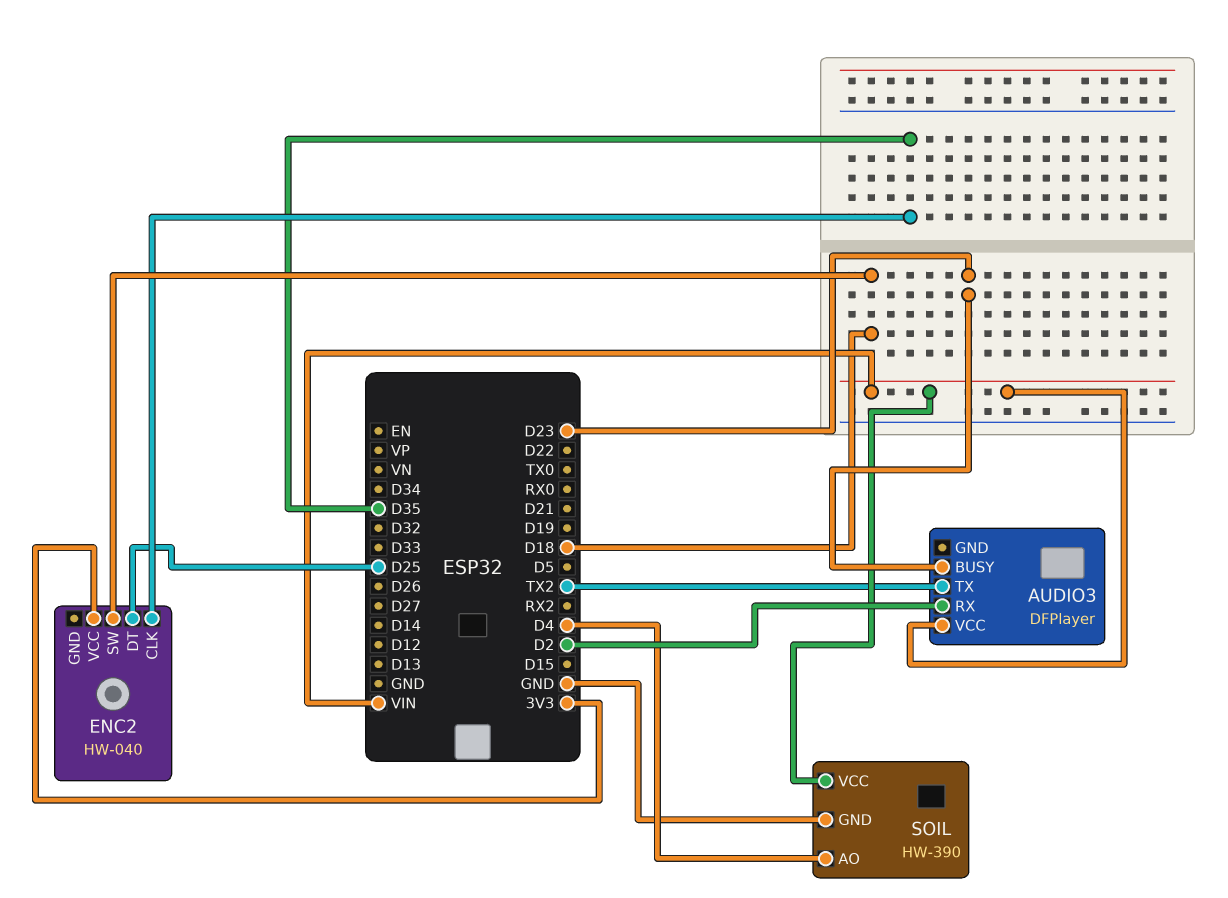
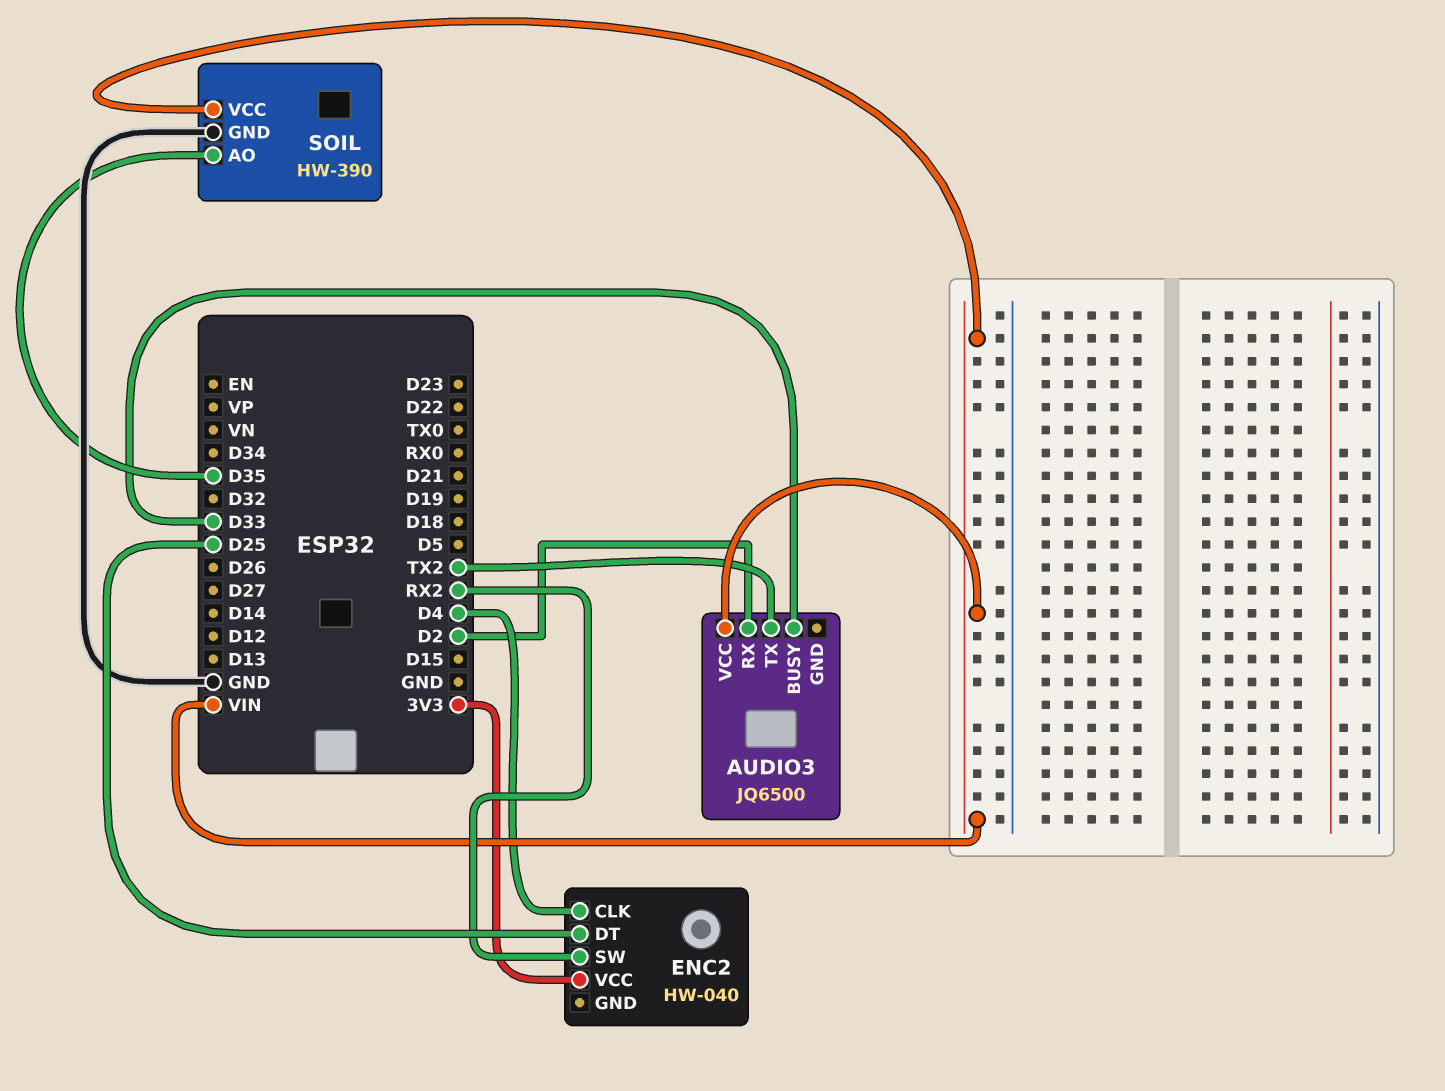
AUDIO3: DFPlayer -> JQ6500
AUDIO3 pin BUSY: D23 -> D33
ENC2 pin CLK: D35 -> D4
ENC2 pin SW: D18 -> RX2
SOIL pin AO: D4 -> D35

